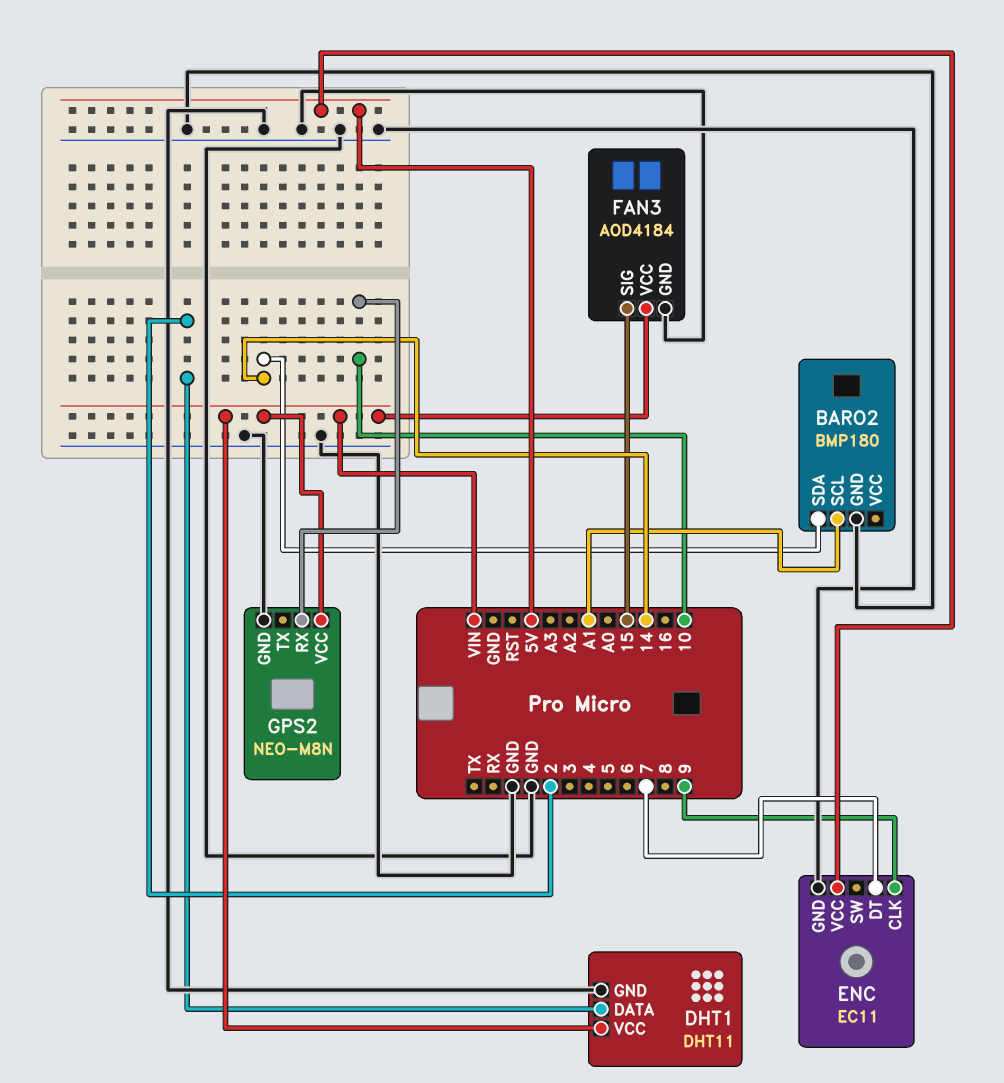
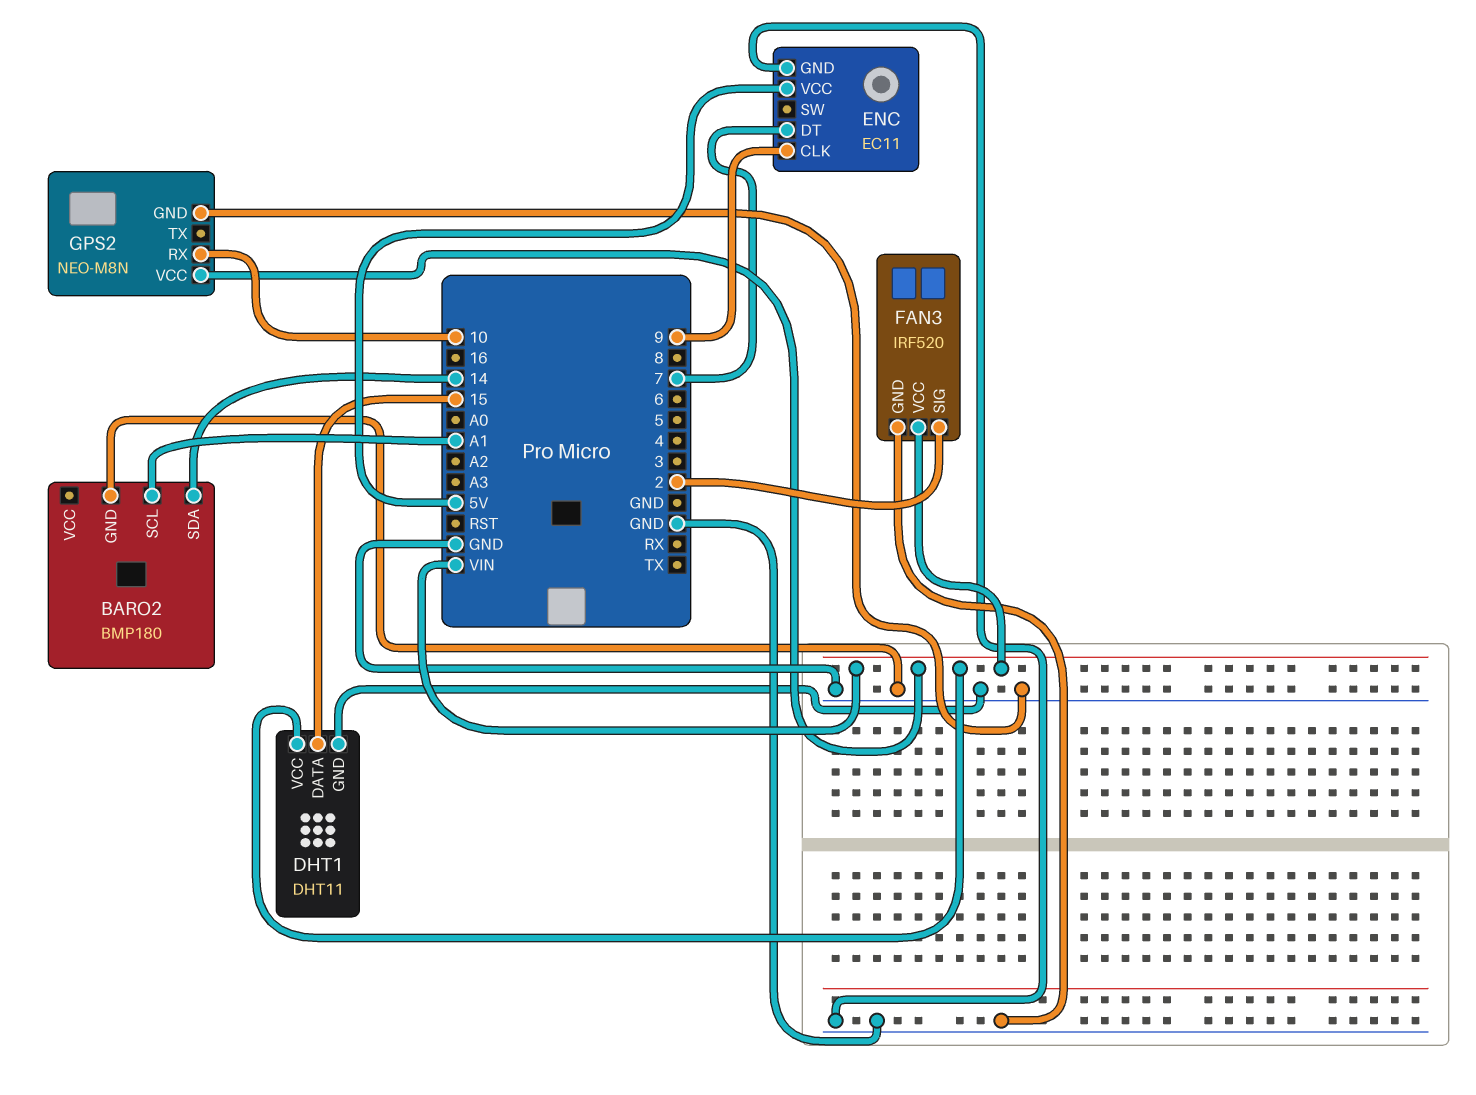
DHT1 pin DATA: 2 -> 15
FAN3: AOD4184 -> IRF520
FAN3 pin SIG: 15 -> 2

